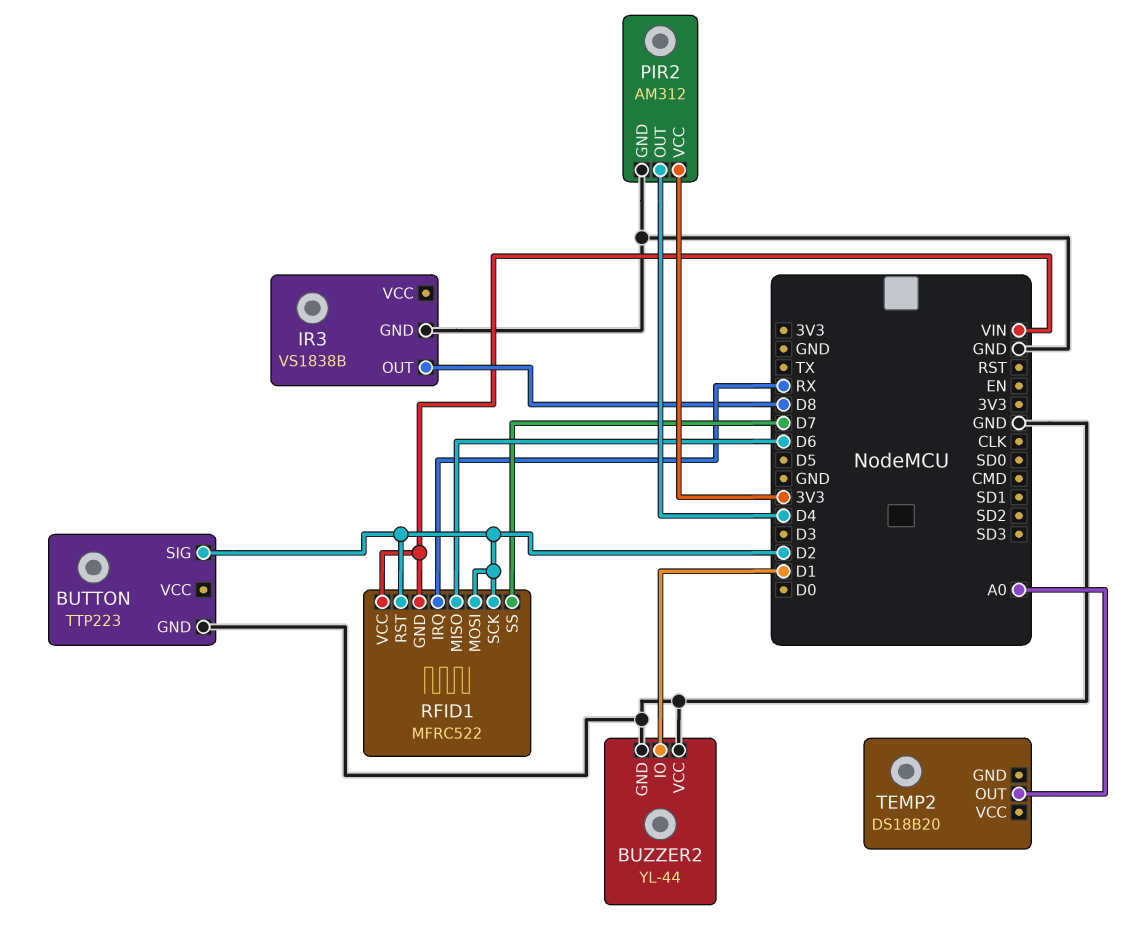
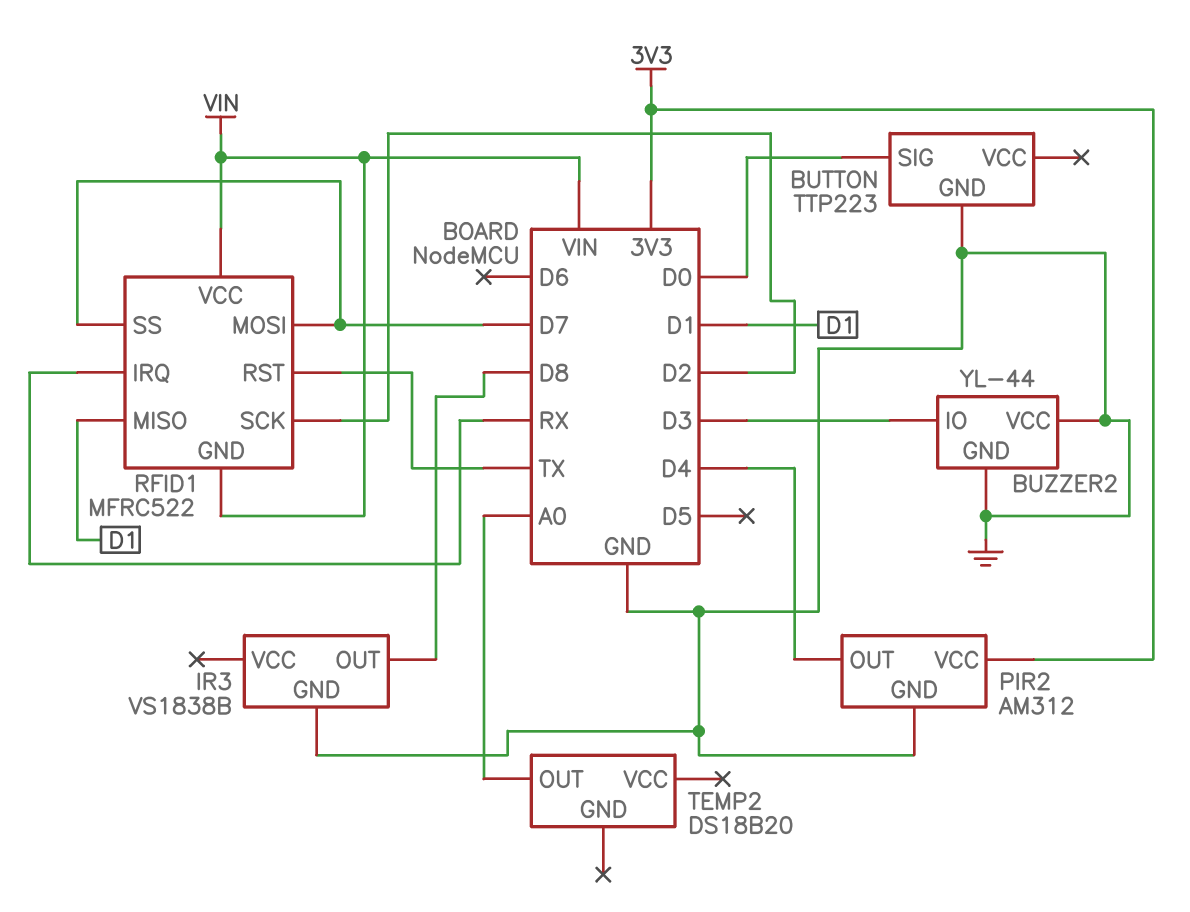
BUTTON pin SIG: D2 -> D0
BUZZER2 pin IO: D1 -> D3
RFID1 pin MISO: D6 -> D1
RFID1 pin MOSI: D2 -> D7
RFID1 pin RST: D2 -> TX

